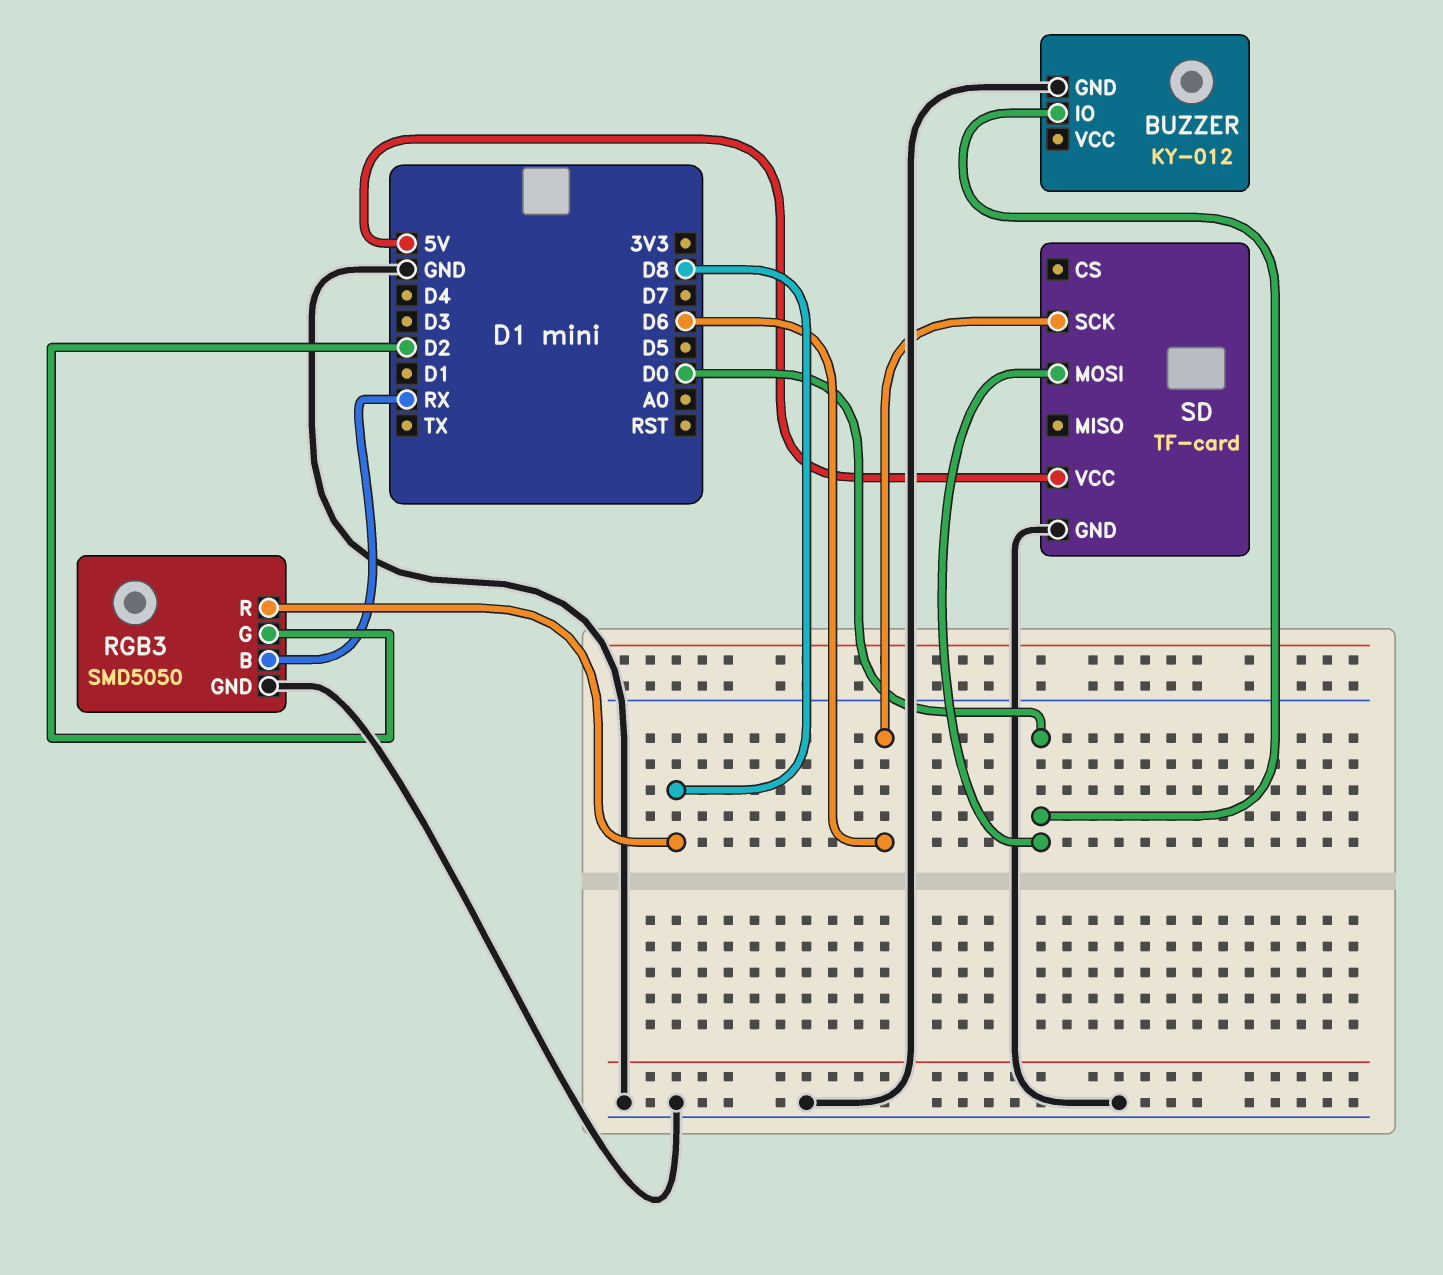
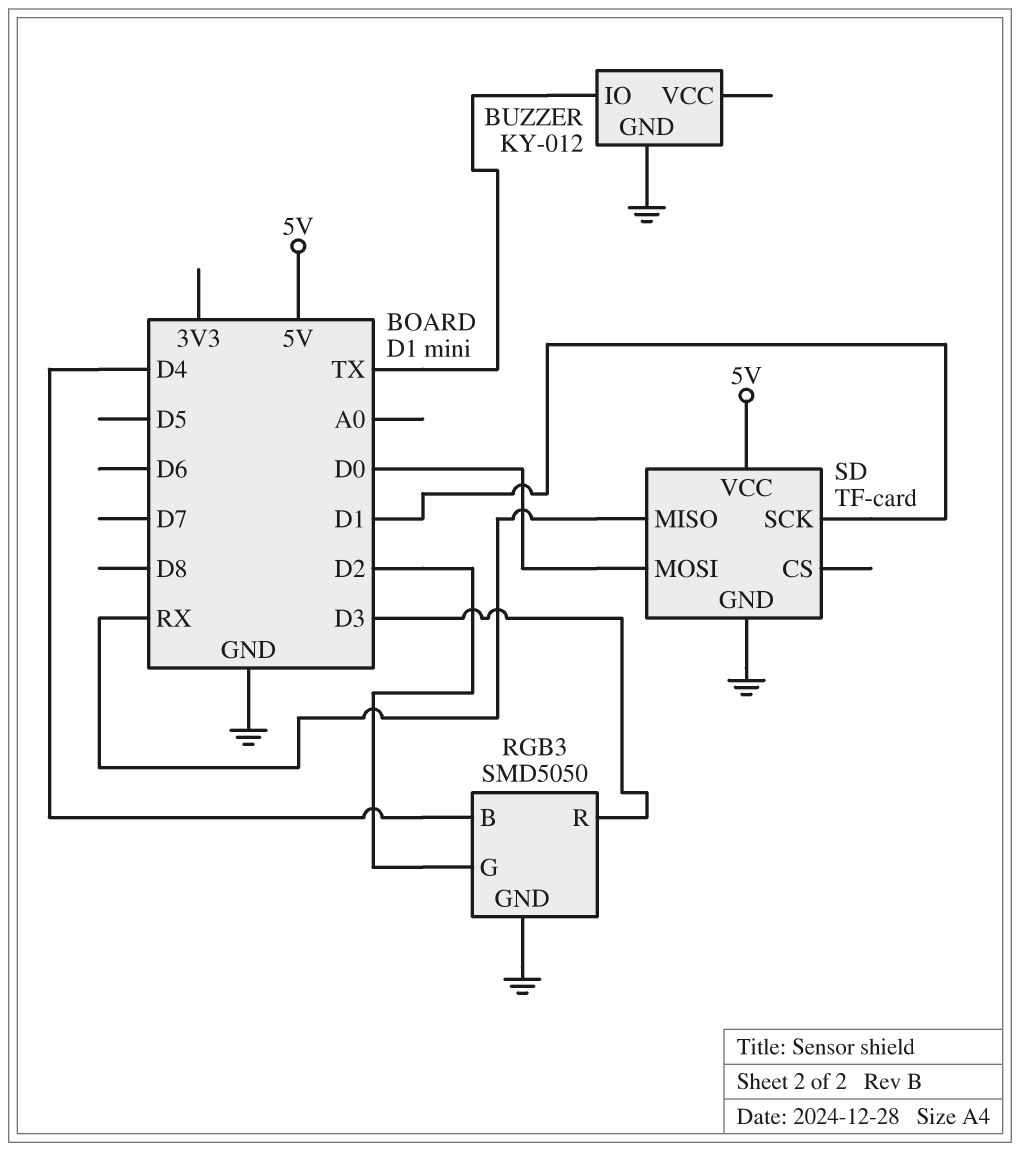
BUZZER pin IO: D0 -> TX
RGB3 pin B: RX -> D4
RGB3 pin R: D8 -> D3
SD pin MISO: none -> RX
SD pin SCK: D6 -> D1

